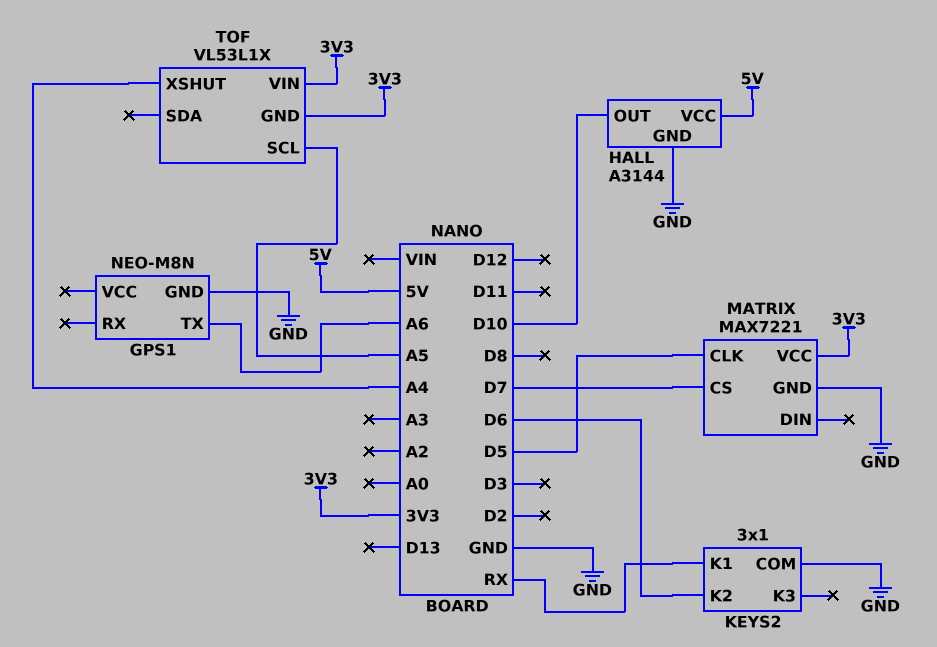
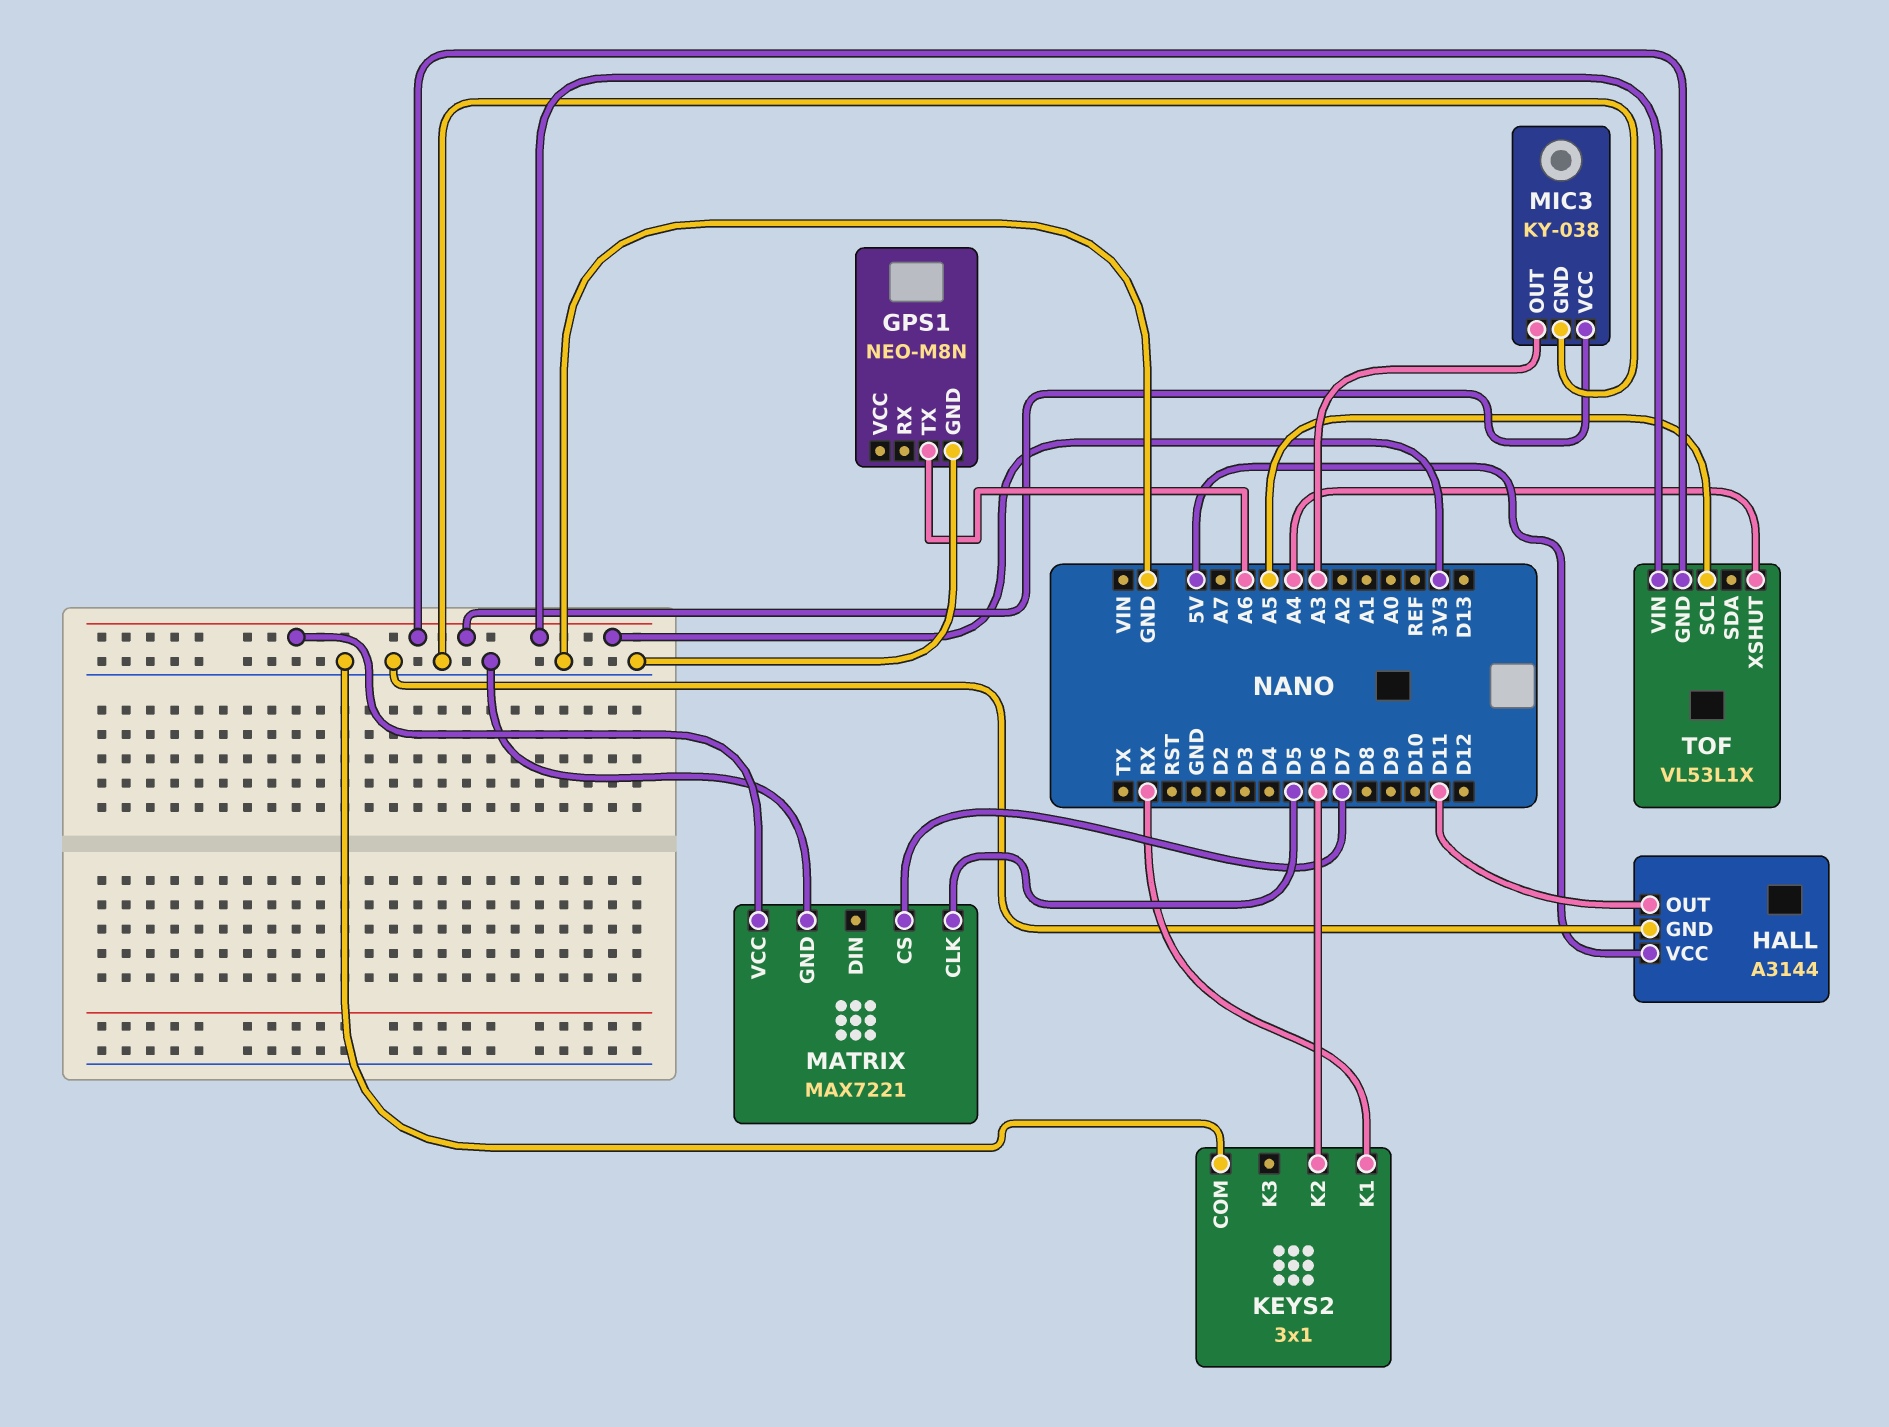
HALL pin OUT: D10 -> D11
MIC3: none -> KY-038
MIC3 pin GND: none -> GND
MIC3 pin OUT: none -> A3
MIC3 pin VCC: none -> 3V3

